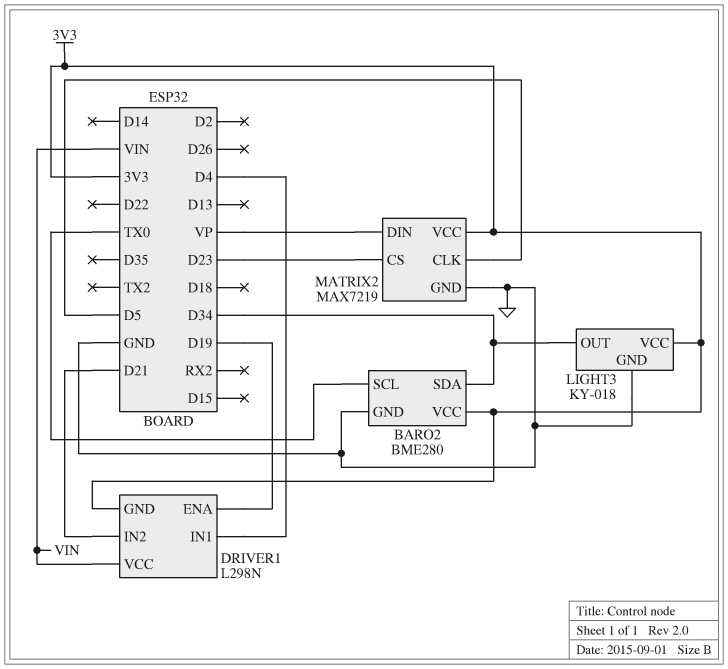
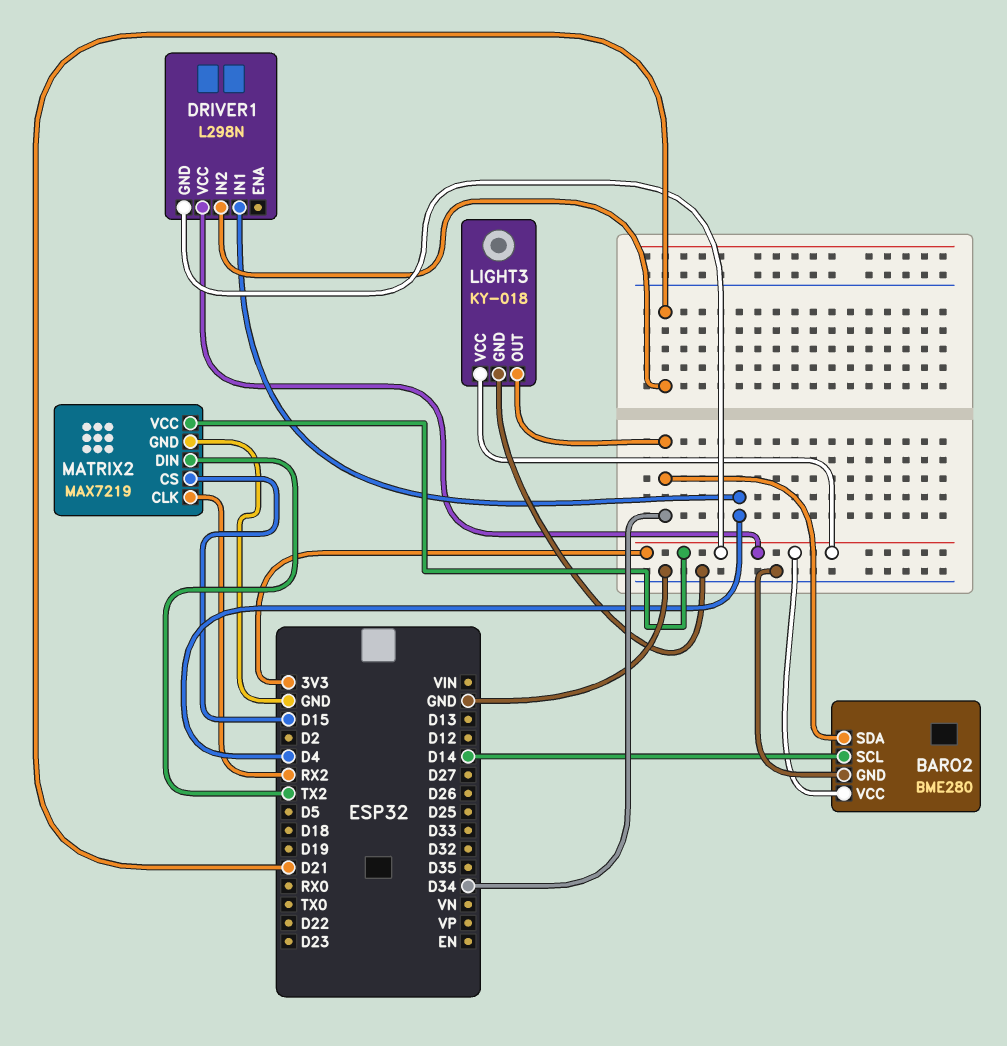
BARO2 pin SCL: TX0 -> D14
DRIVER1 pin ENA: D19 -> none
DRIVER1 pin VCC: VIN -> 3V3
MATRIX2 pin CLK: D5 -> RX2
MATRIX2 pin CS: D23 -> D15
MATRIX2 pin DIN: VP -> TX2

